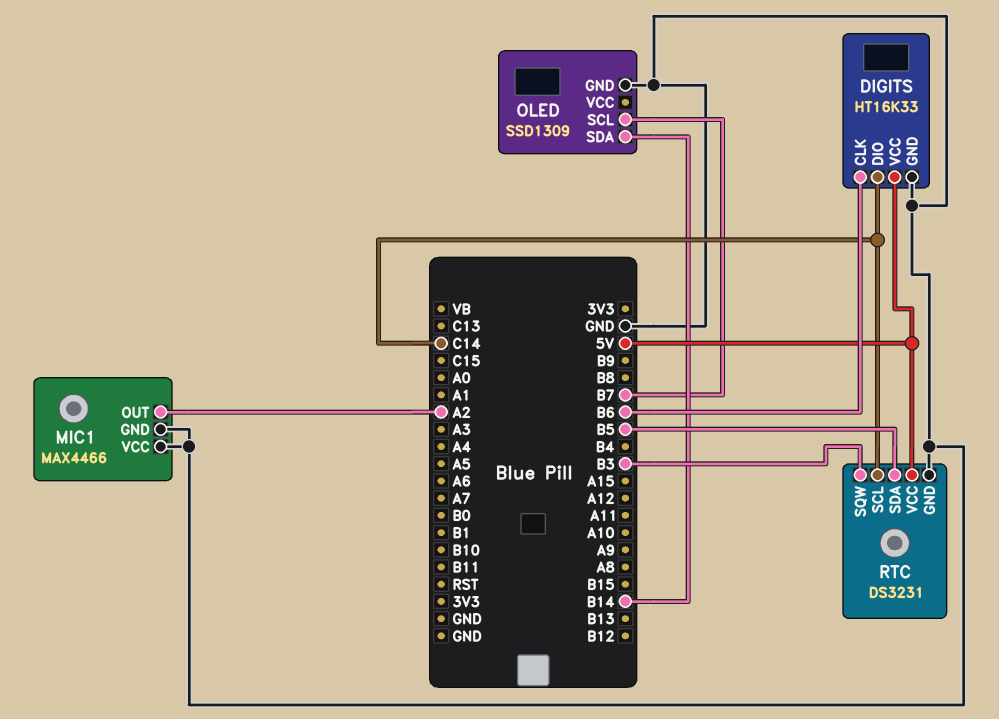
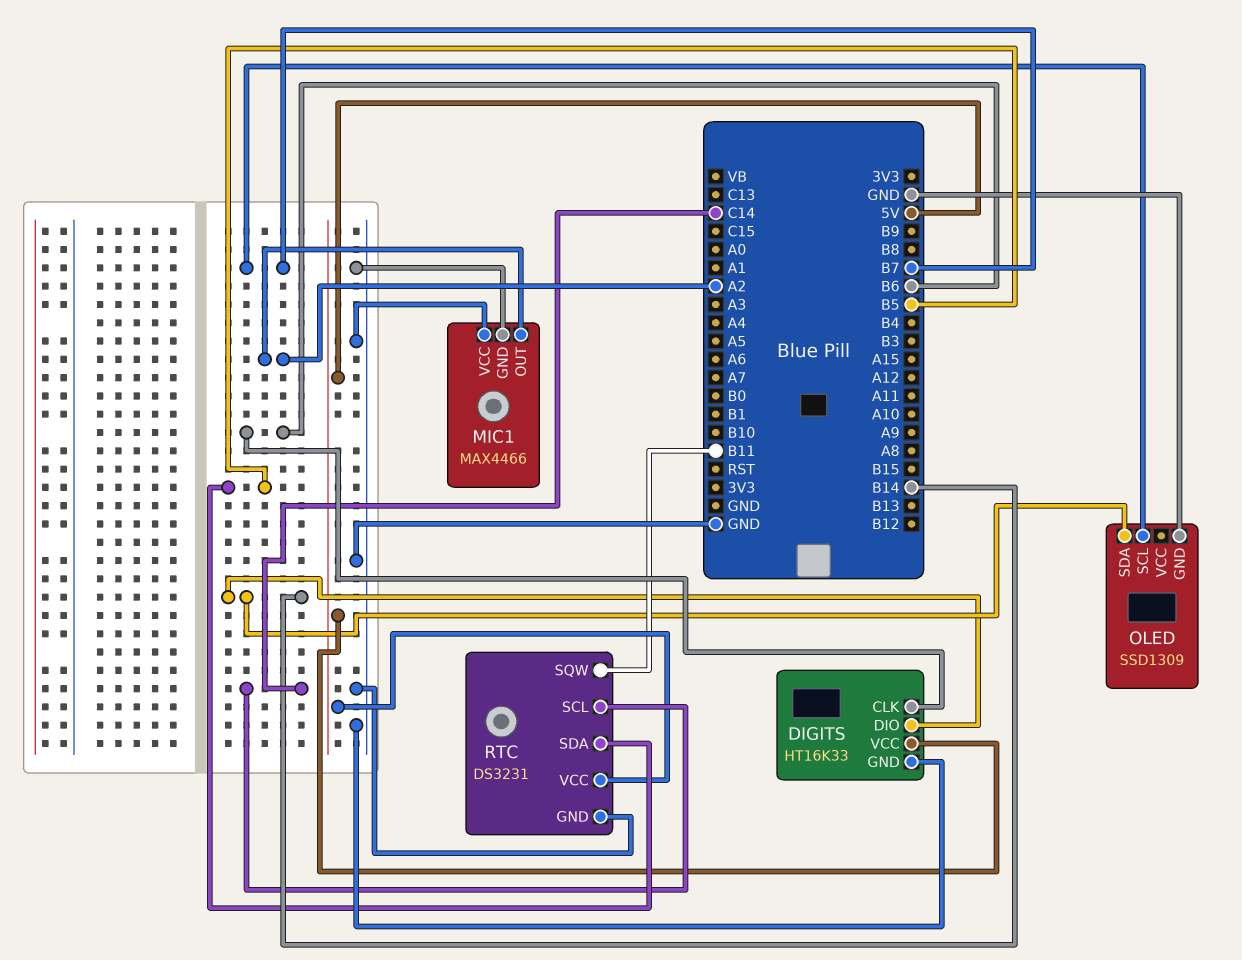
DIGITS pin DIO: C14 -> B14
RTC pin SQW: B3 -> B11

